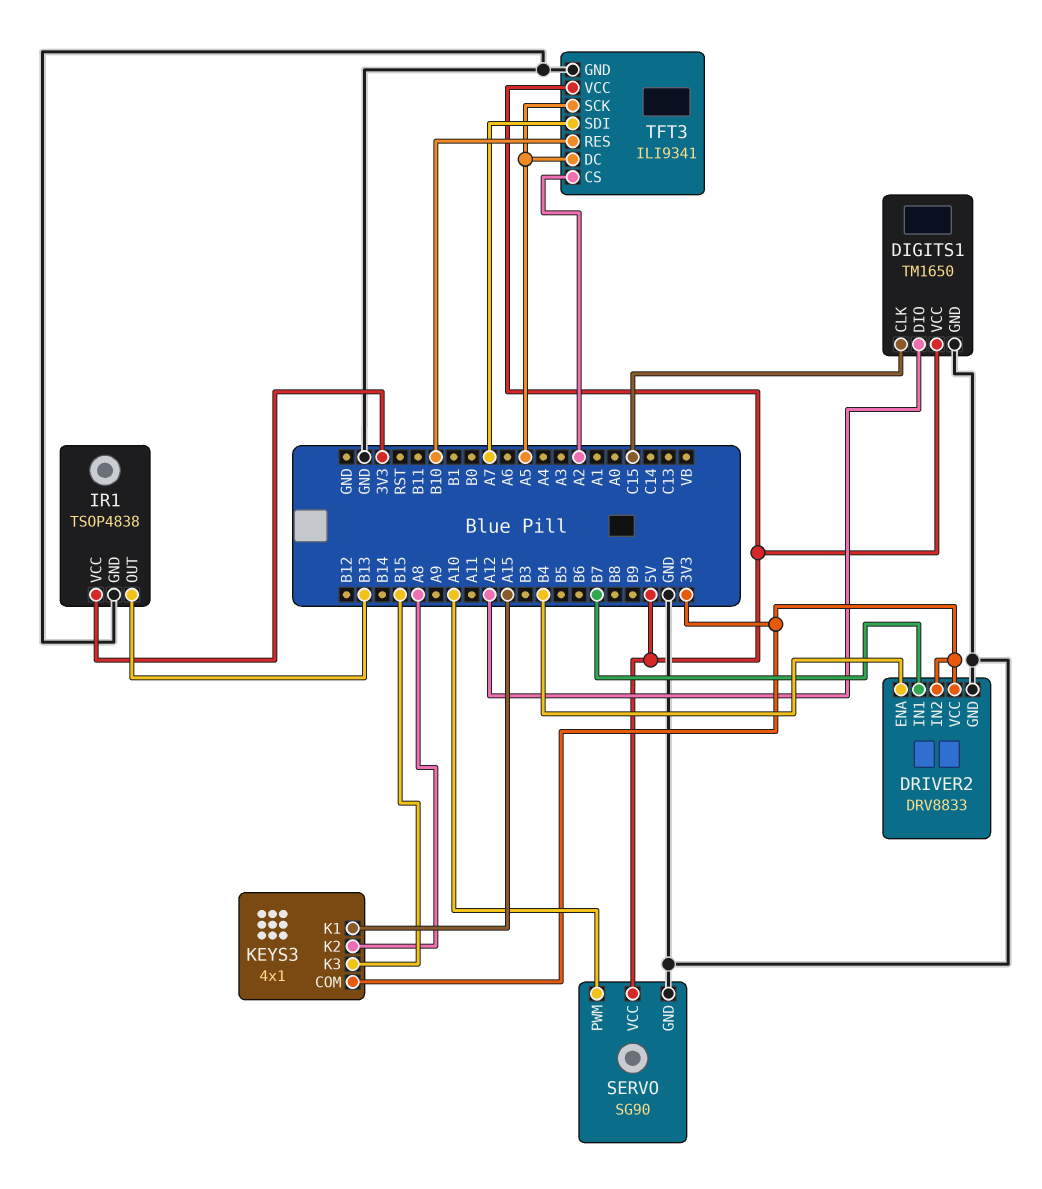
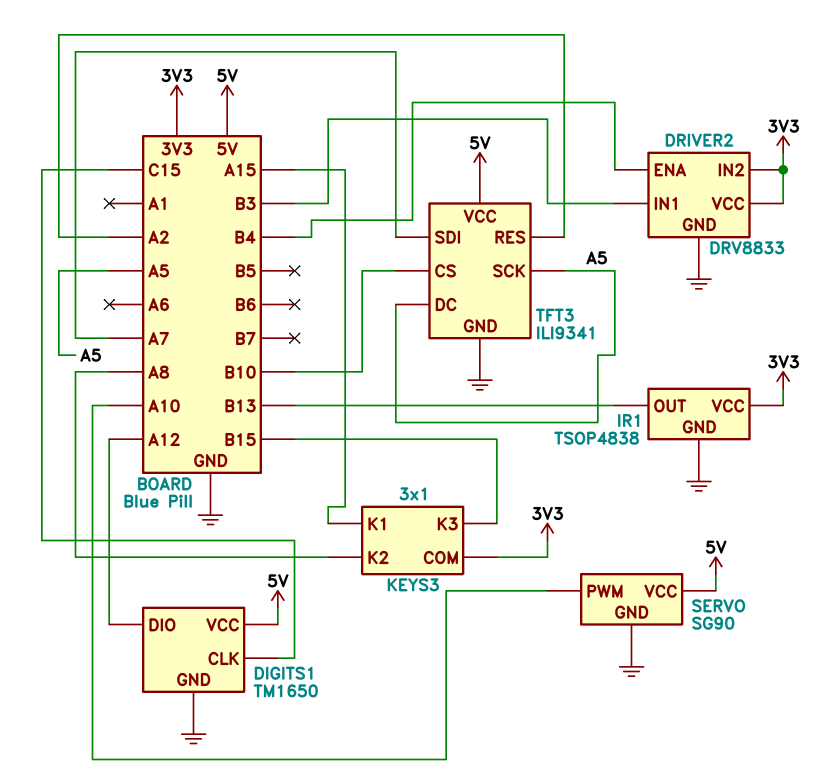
DRIVER2 pin IN1: B7 -> B3
KEYS3: 4x1 -> 3x1
TFT3 pin CS: A2 -> B10
TFT3 pin RES: B10 -> A2

